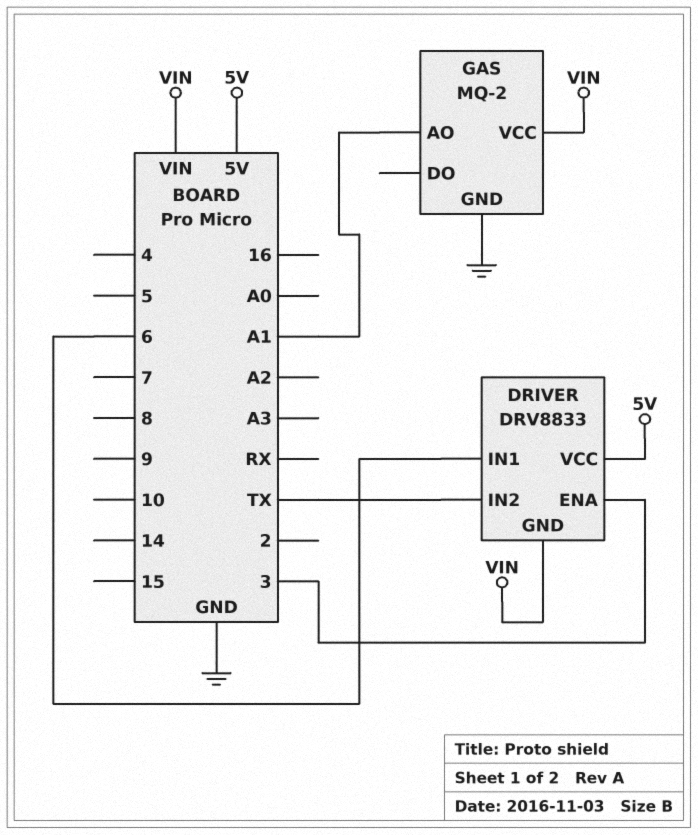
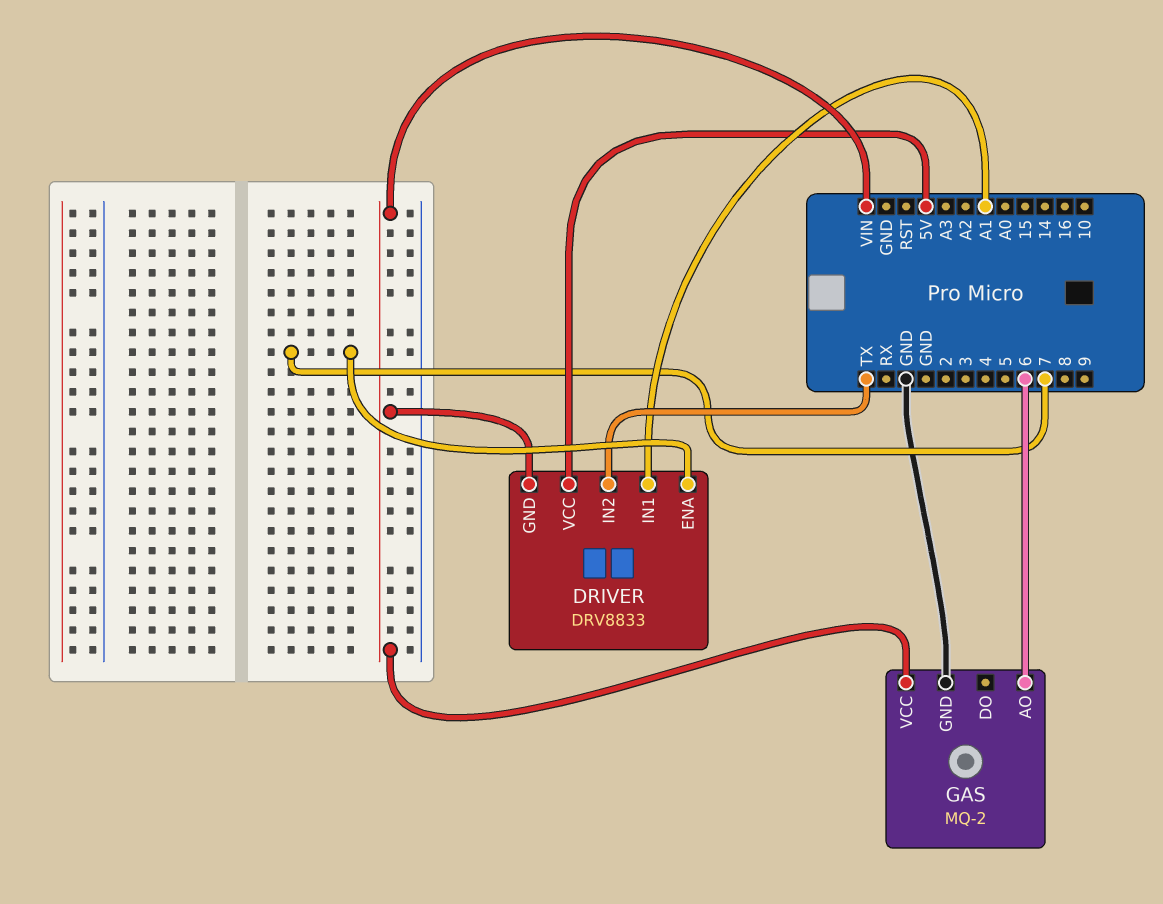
DRIVER pin ENA: 3 -> 7
DRIVER pin IN1: 6 -> A1
GAS pin AO: A1 -> 6

